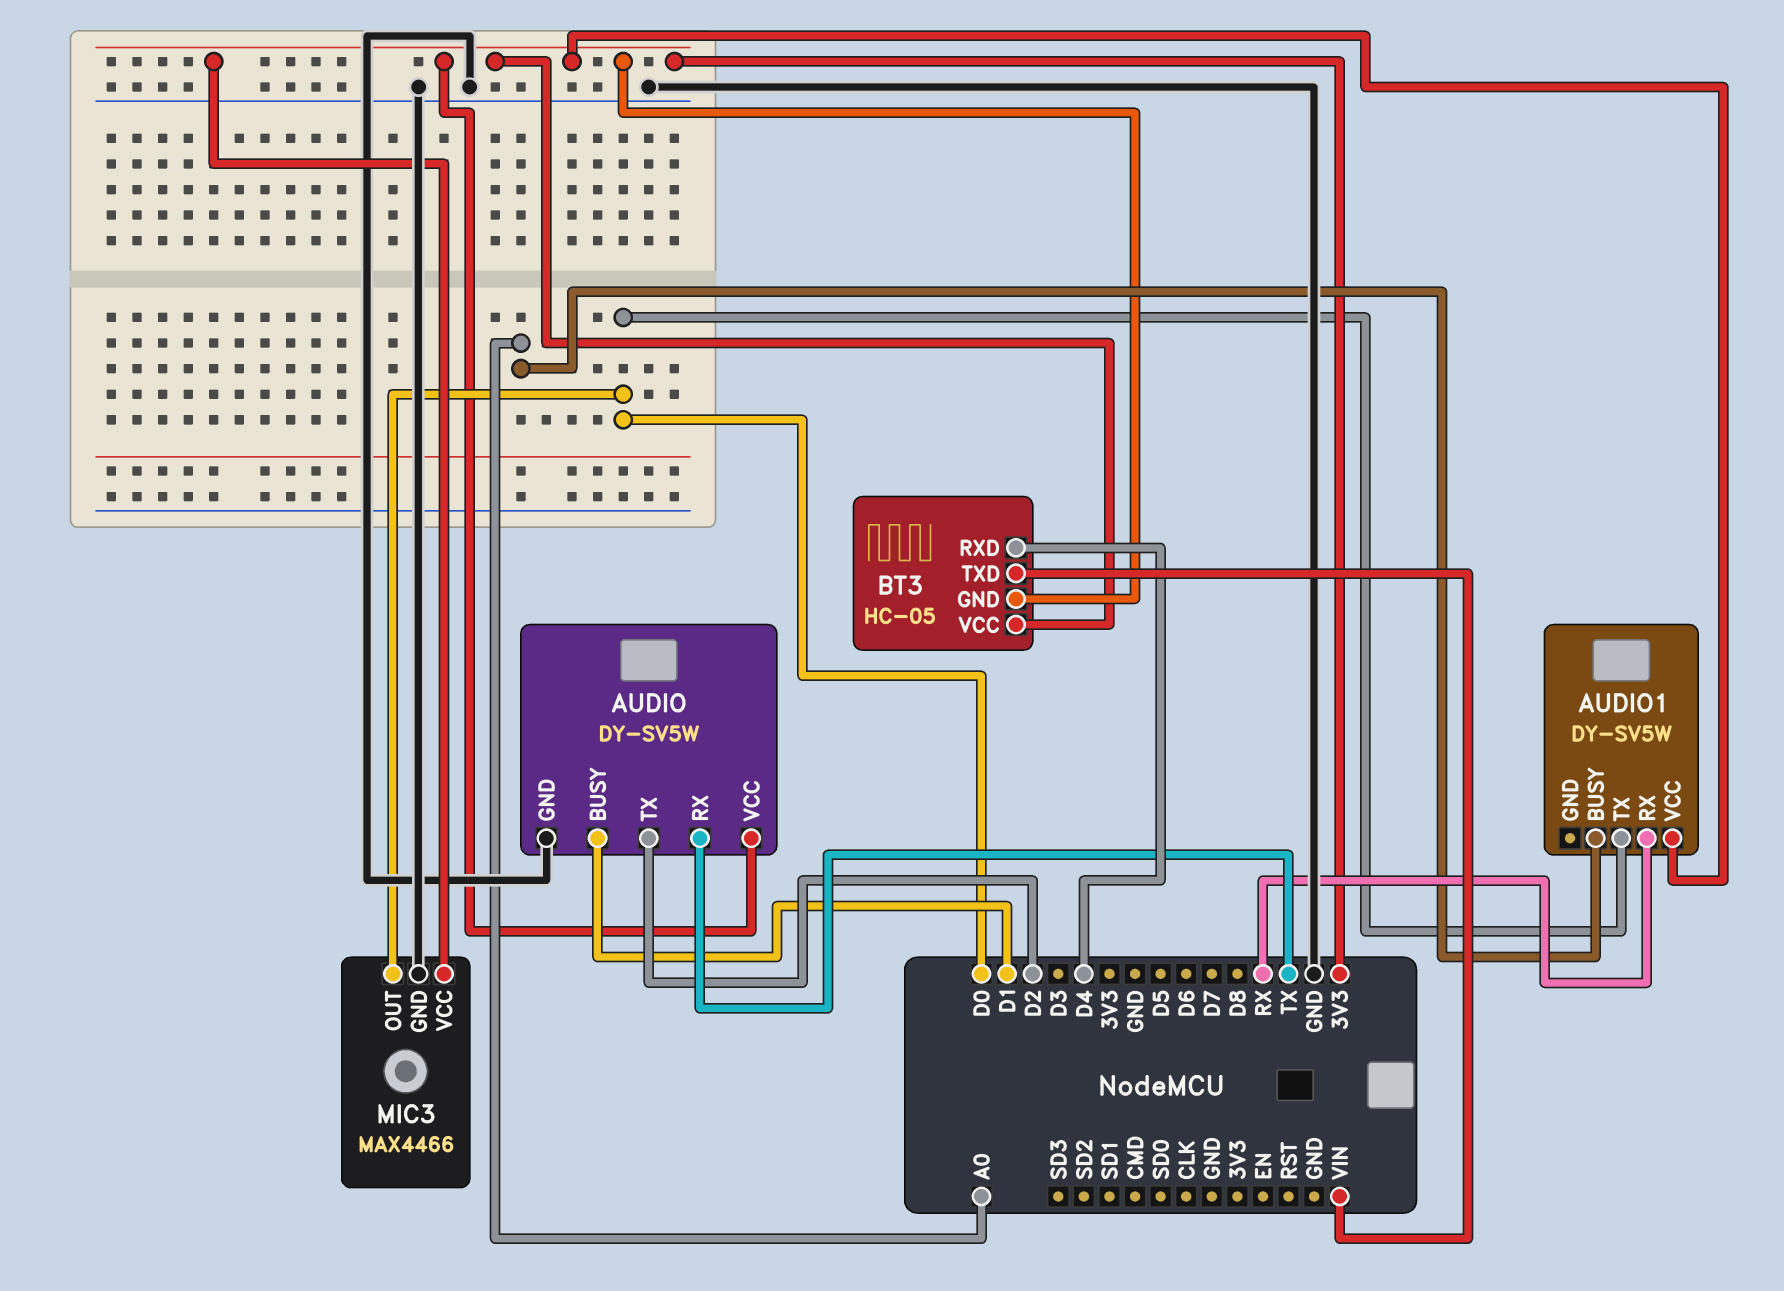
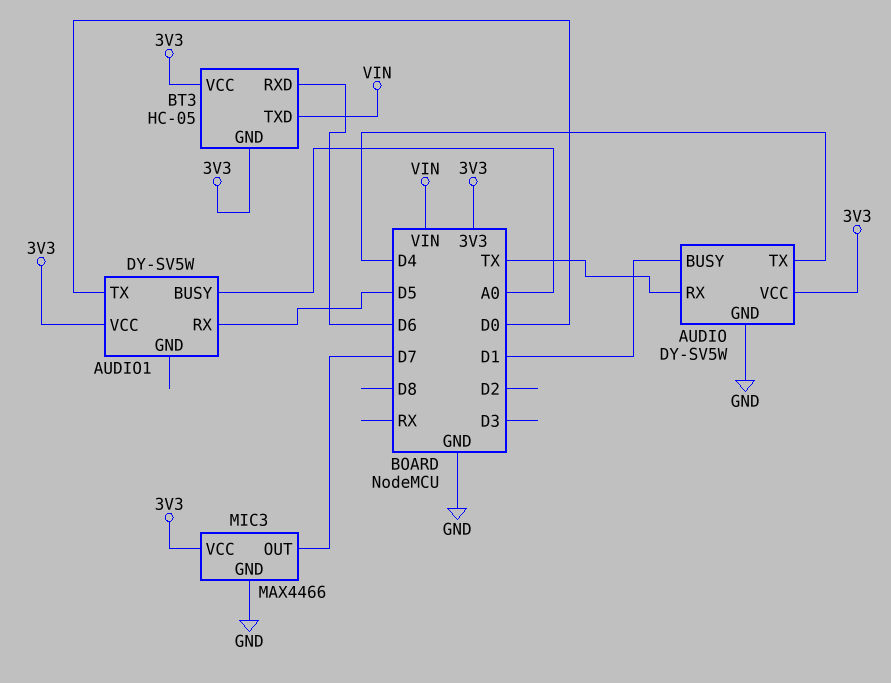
AUDIO pin TX: D2 -> D4
AUDIO1 pin RX: RX -> D5
BT3 pin RXD: D4 -> D6
MIC3 pin OUT: D0 -> D7

